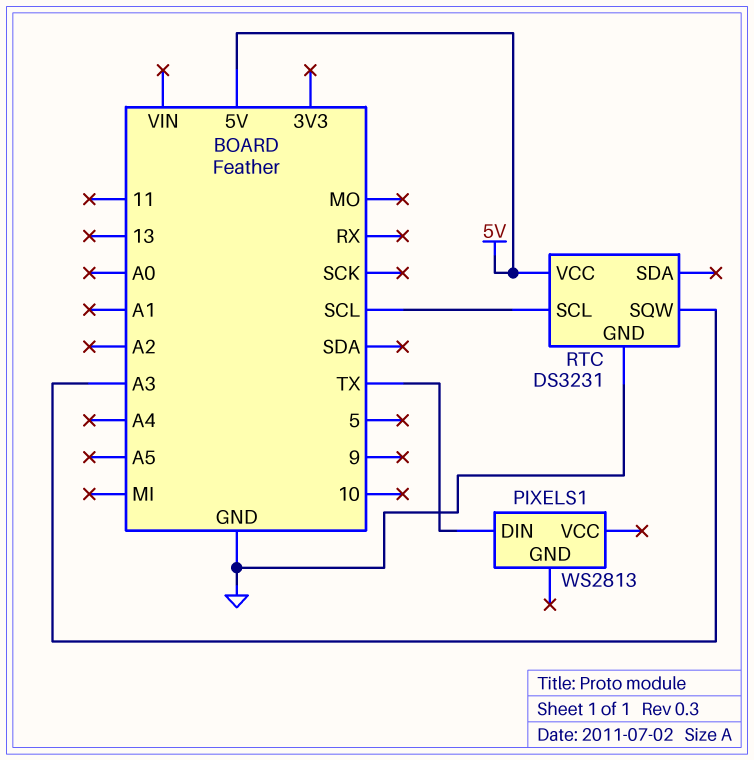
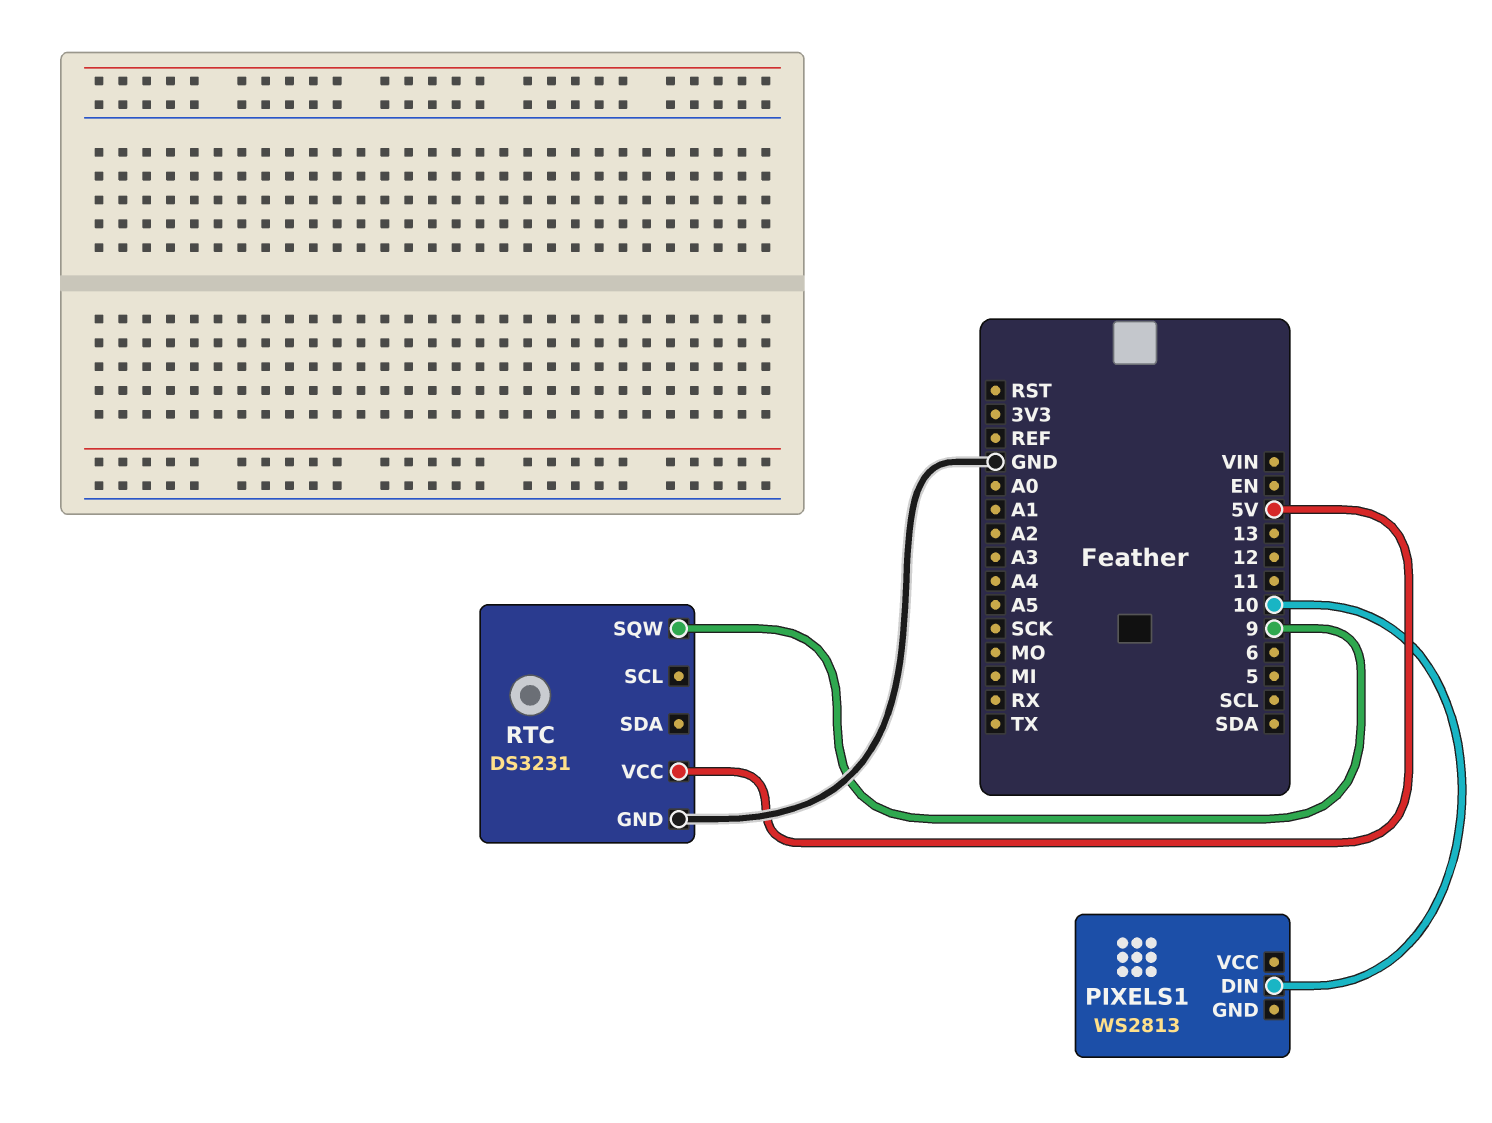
PIXELS1 pin DIN: TX -> 10
RTC pin SCL: SCL -> none
RTC pin SQW: A3 -> 9

